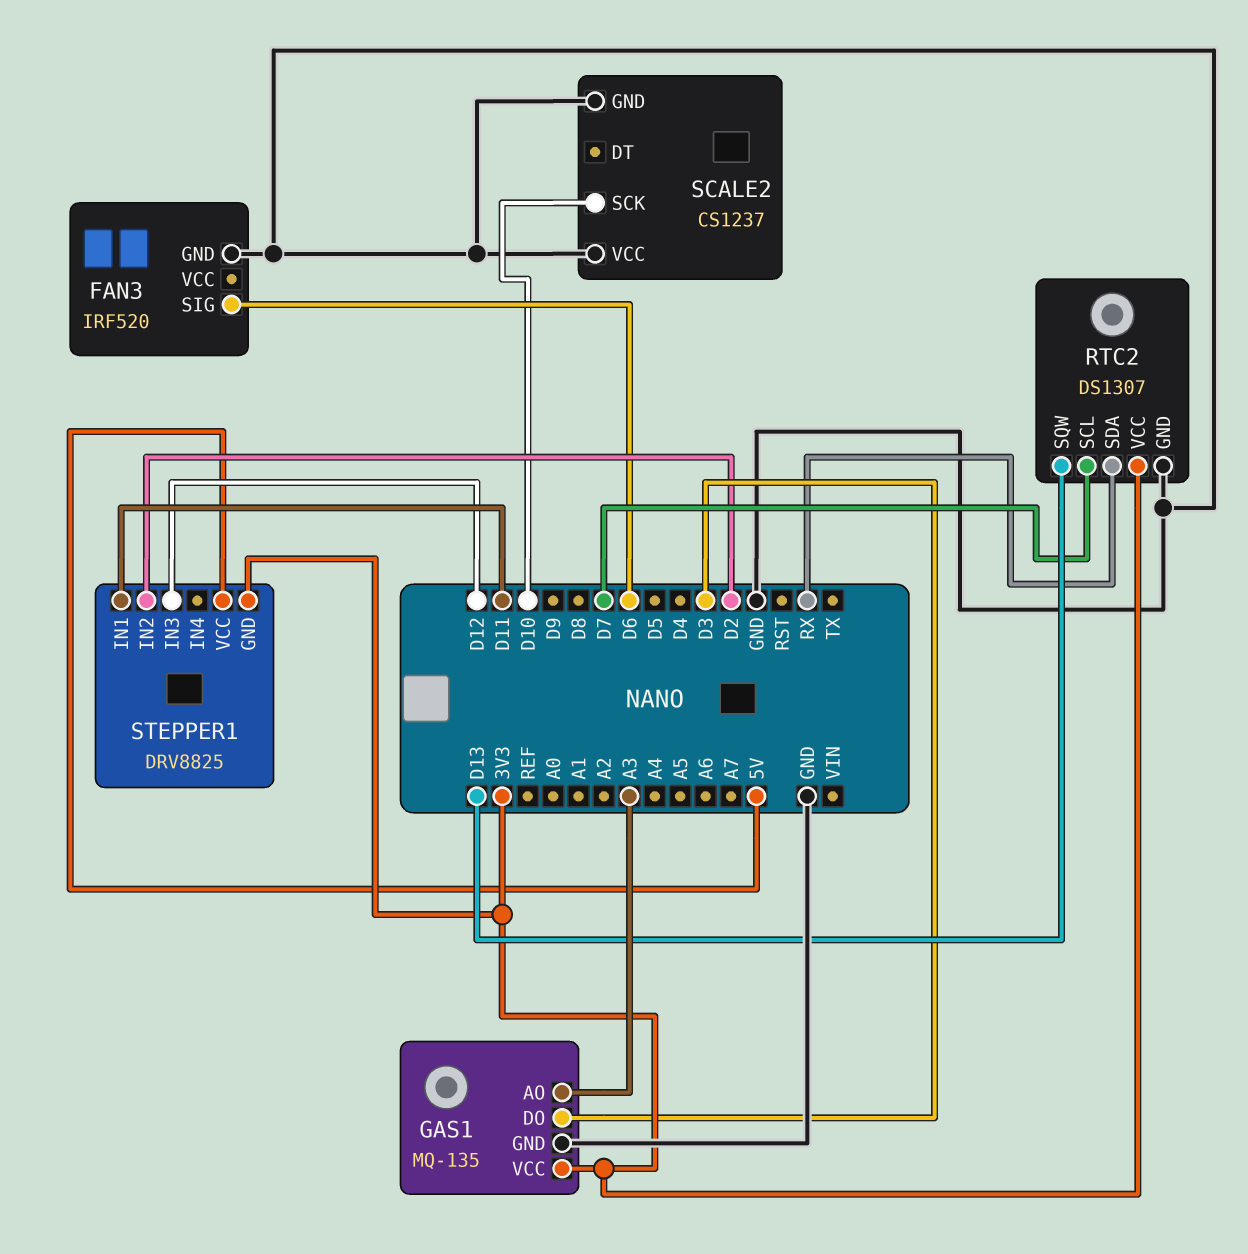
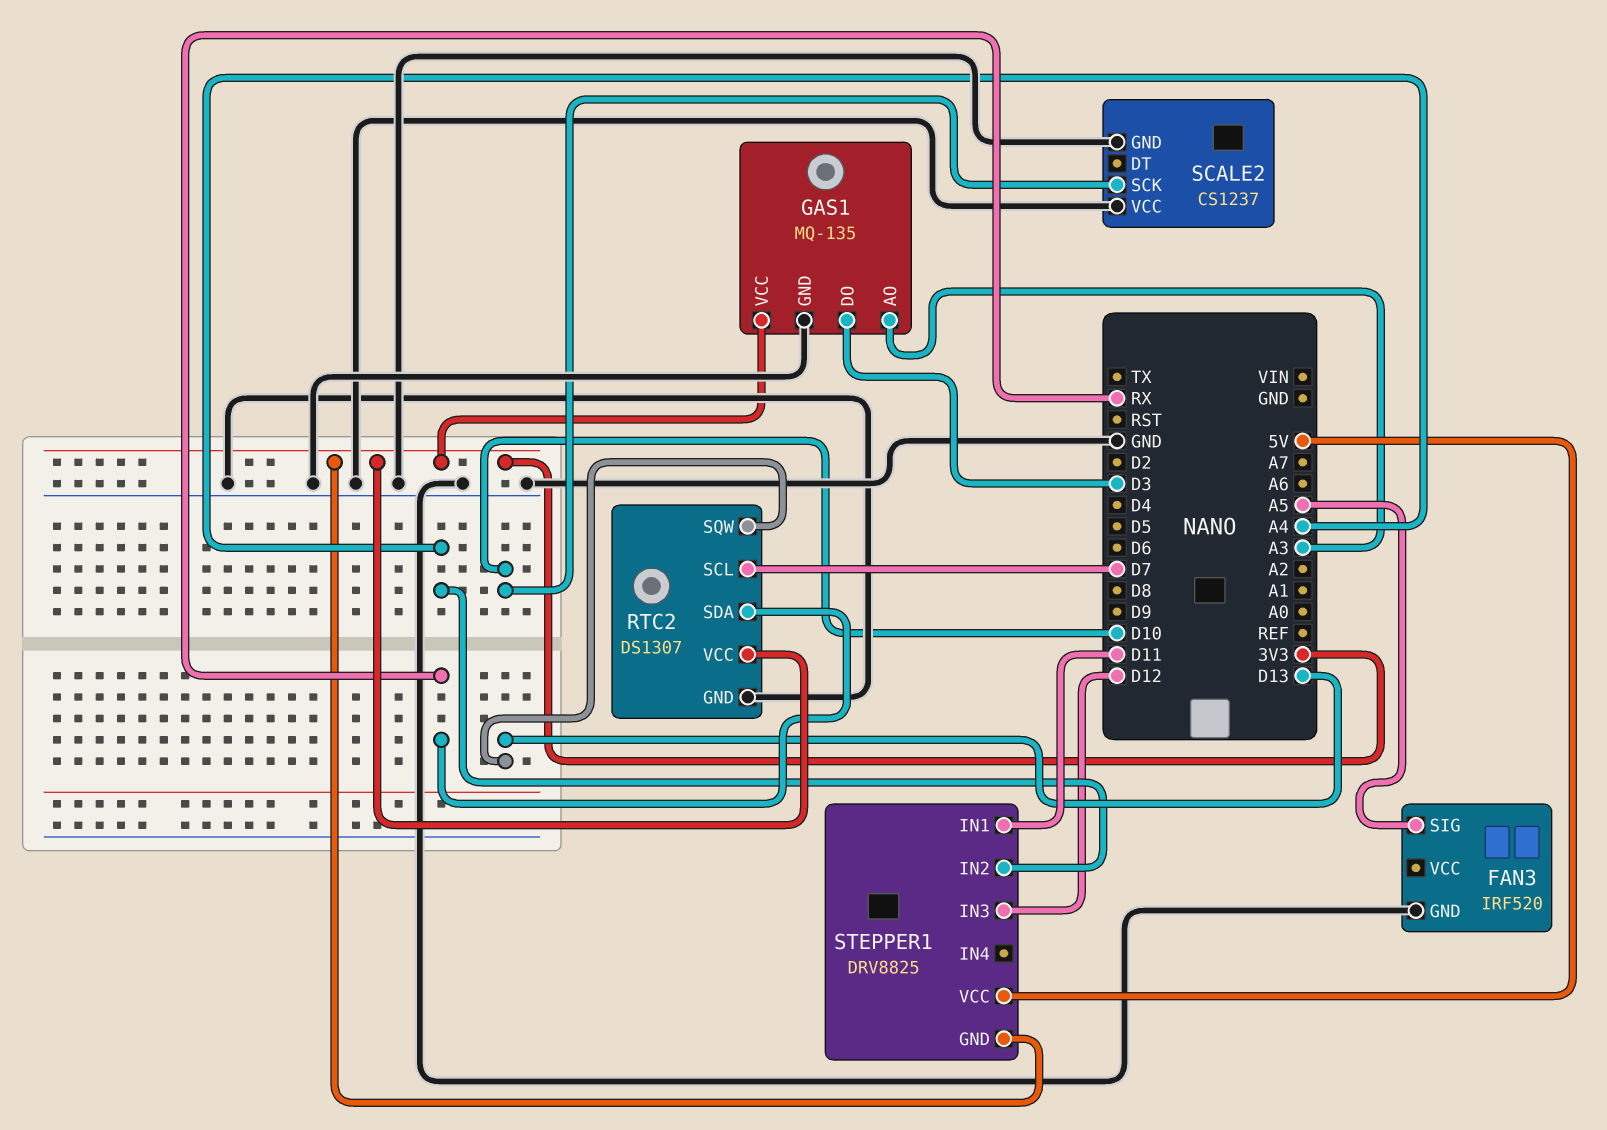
FAN3 pin SIG: D6 -> A5
STEPPER1 pin IN2: D2 -> A4

